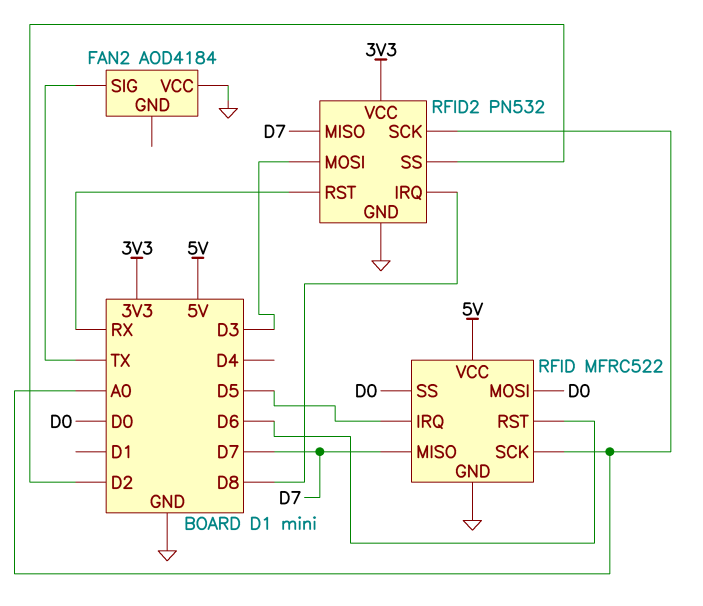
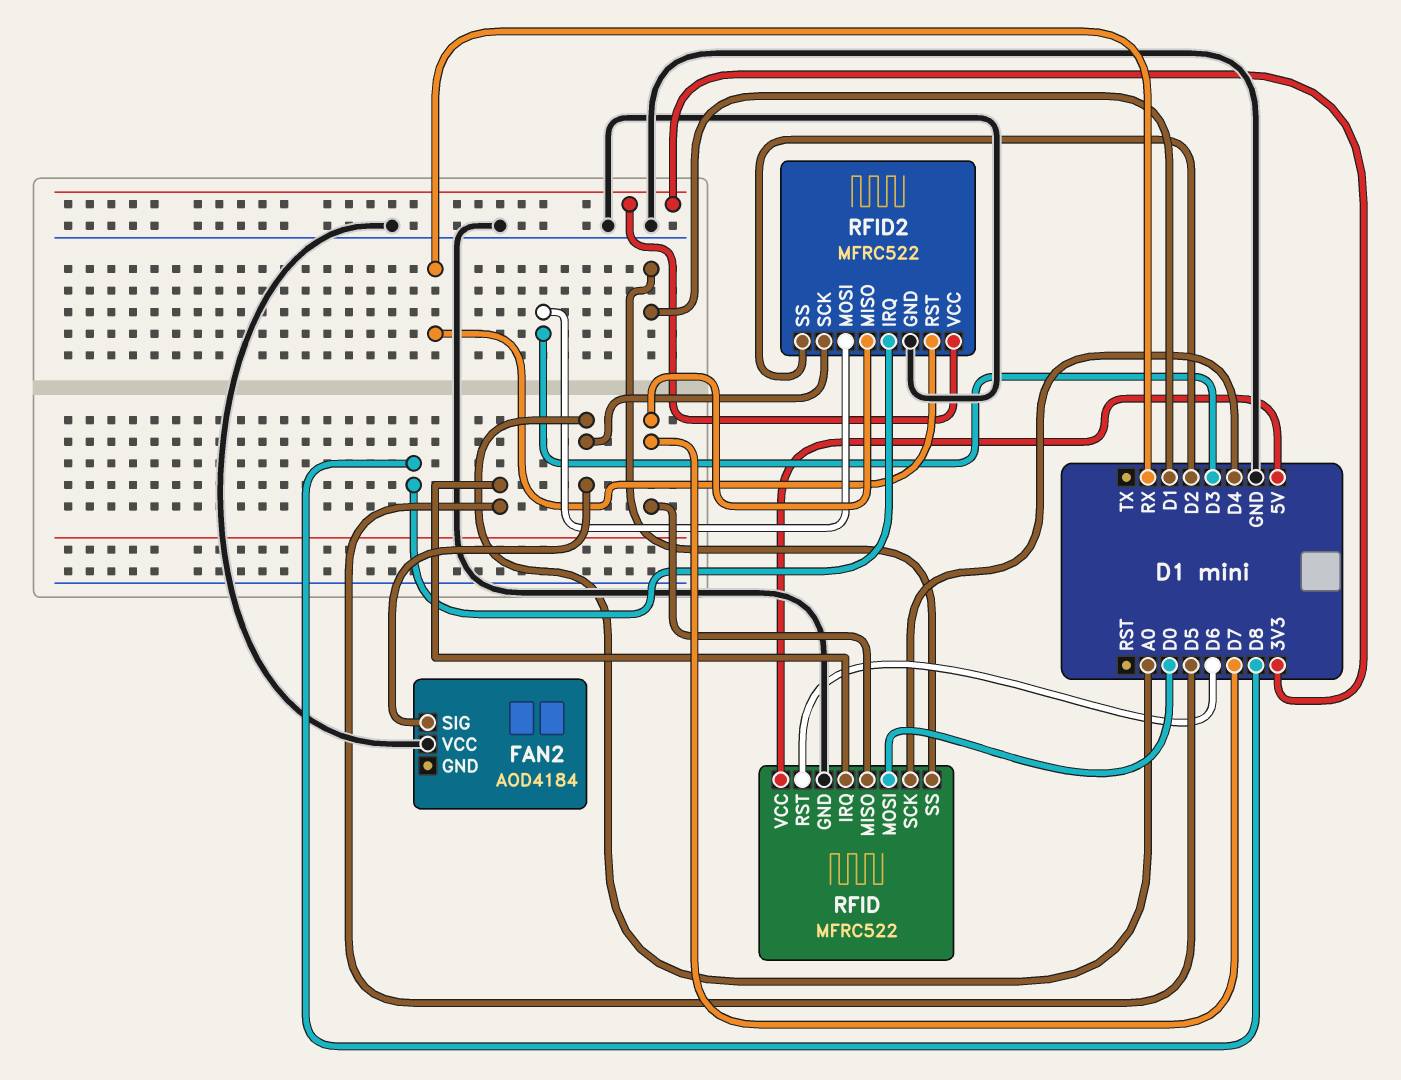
FAN2 pin SIG: TX -> A0
RFID pin SCK: A0 -> D4
RFID pin SS: D0 -> D1
RFID2: PN532 -> MFRC522

